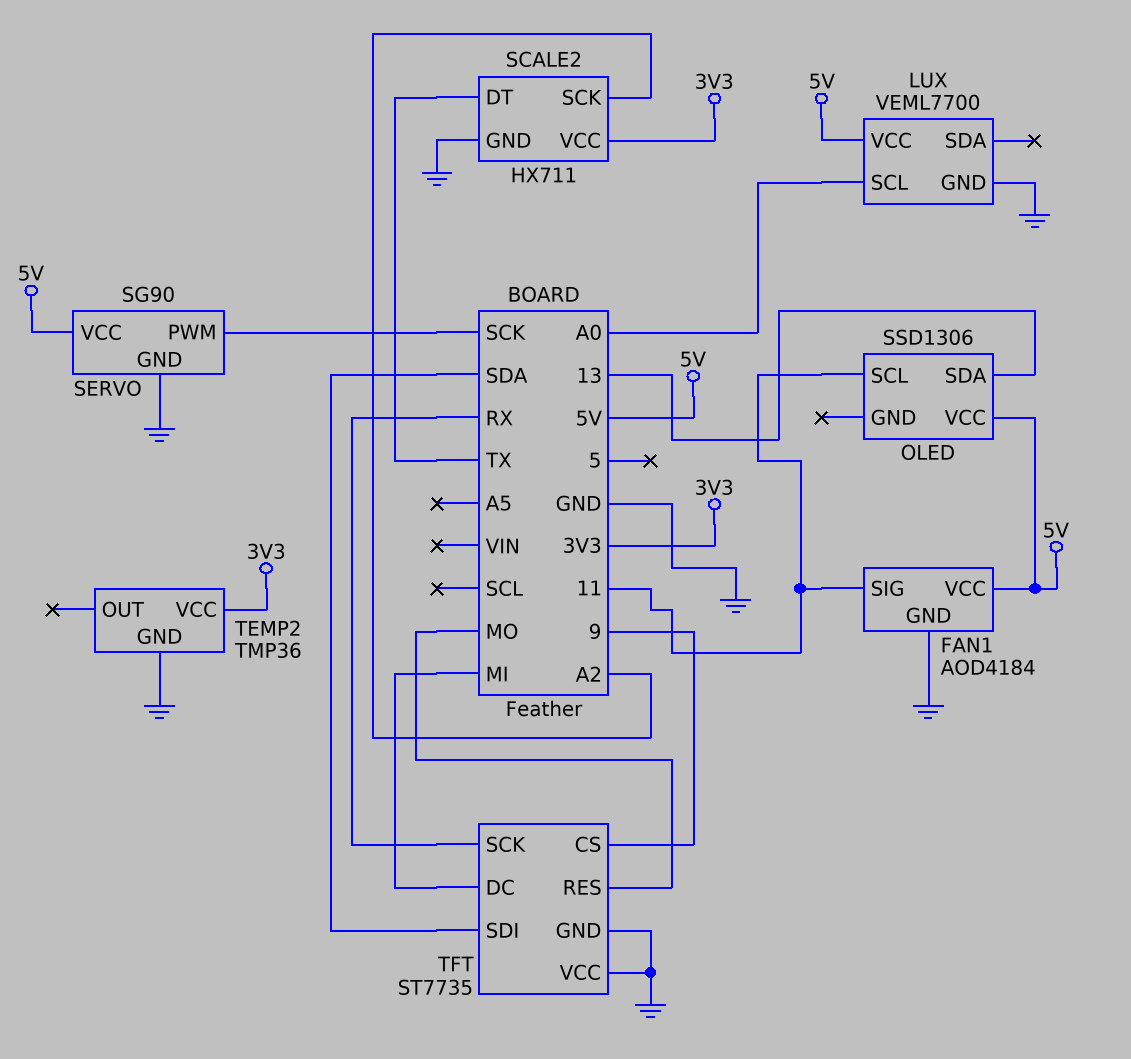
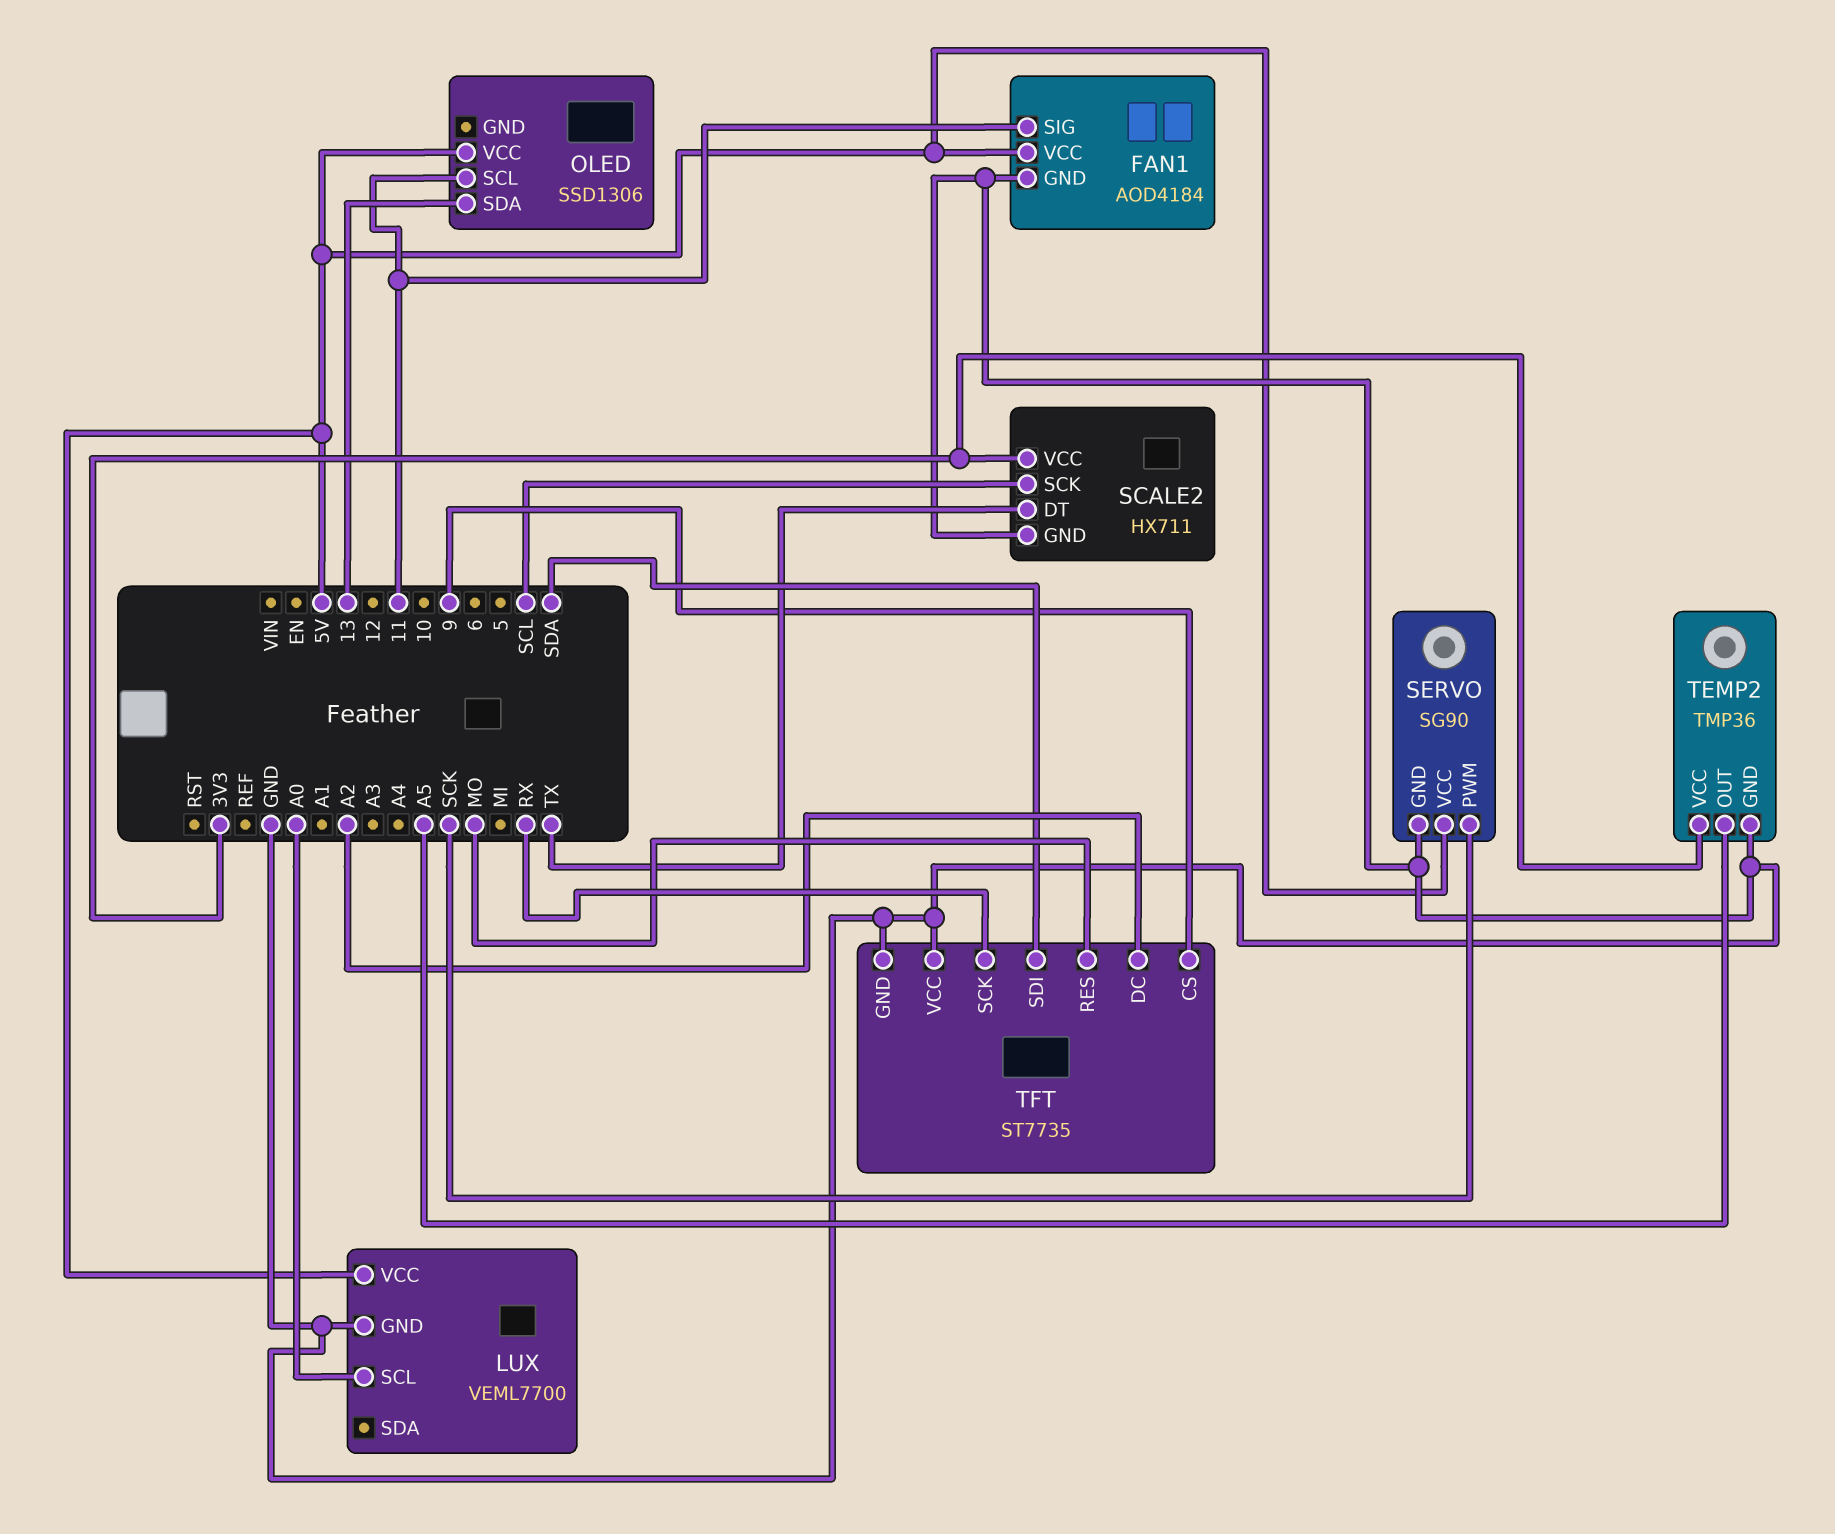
SCALE2 pin SCK: A2 -> SCL
TEMP2 pin OUT: none -> A5
TFT pin DC: MI -> A2

